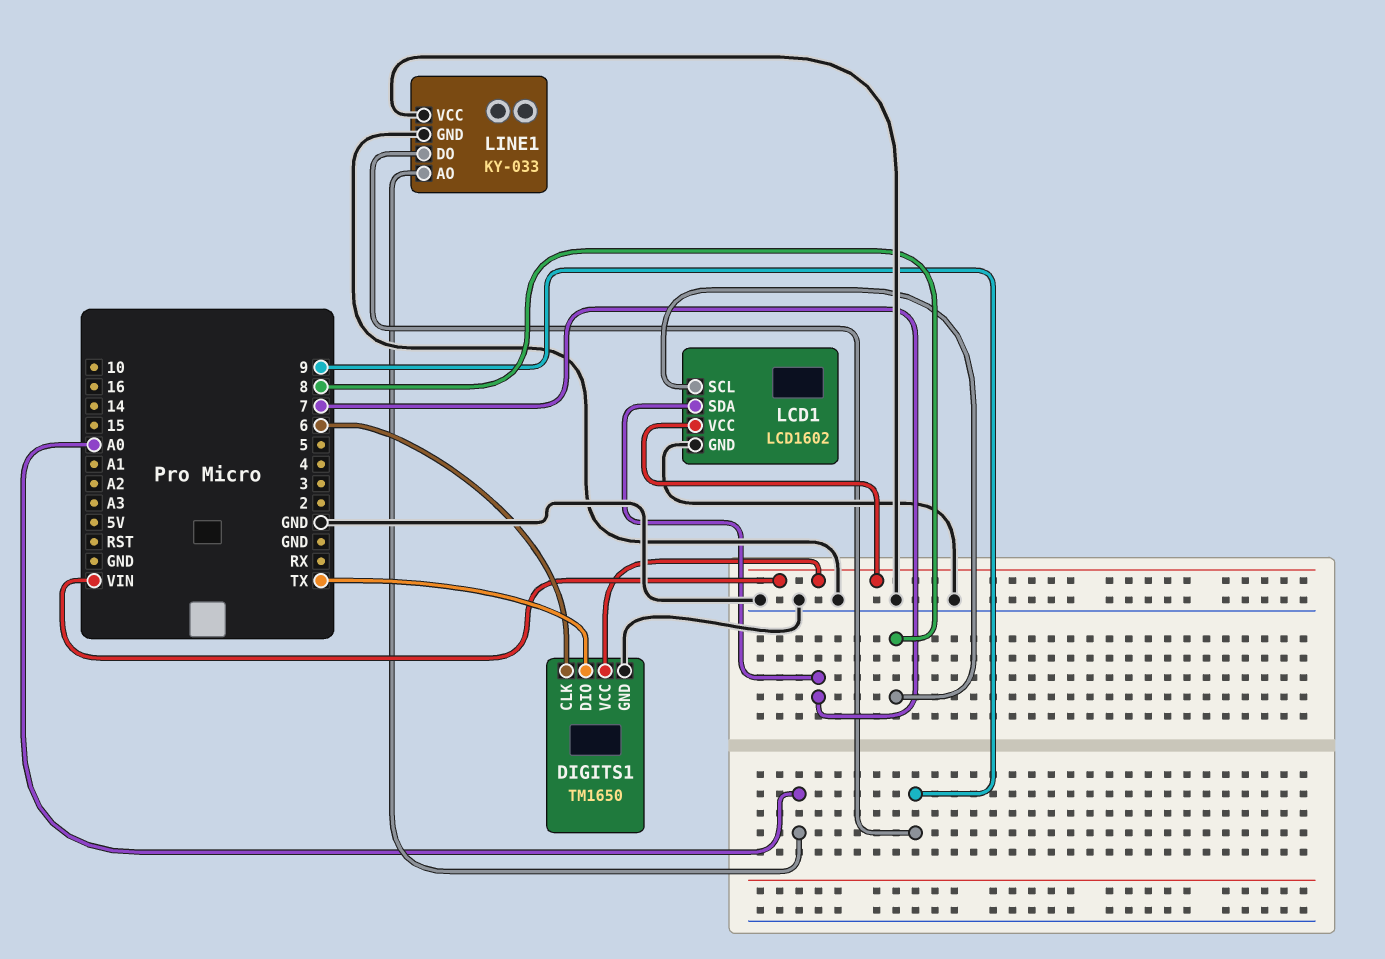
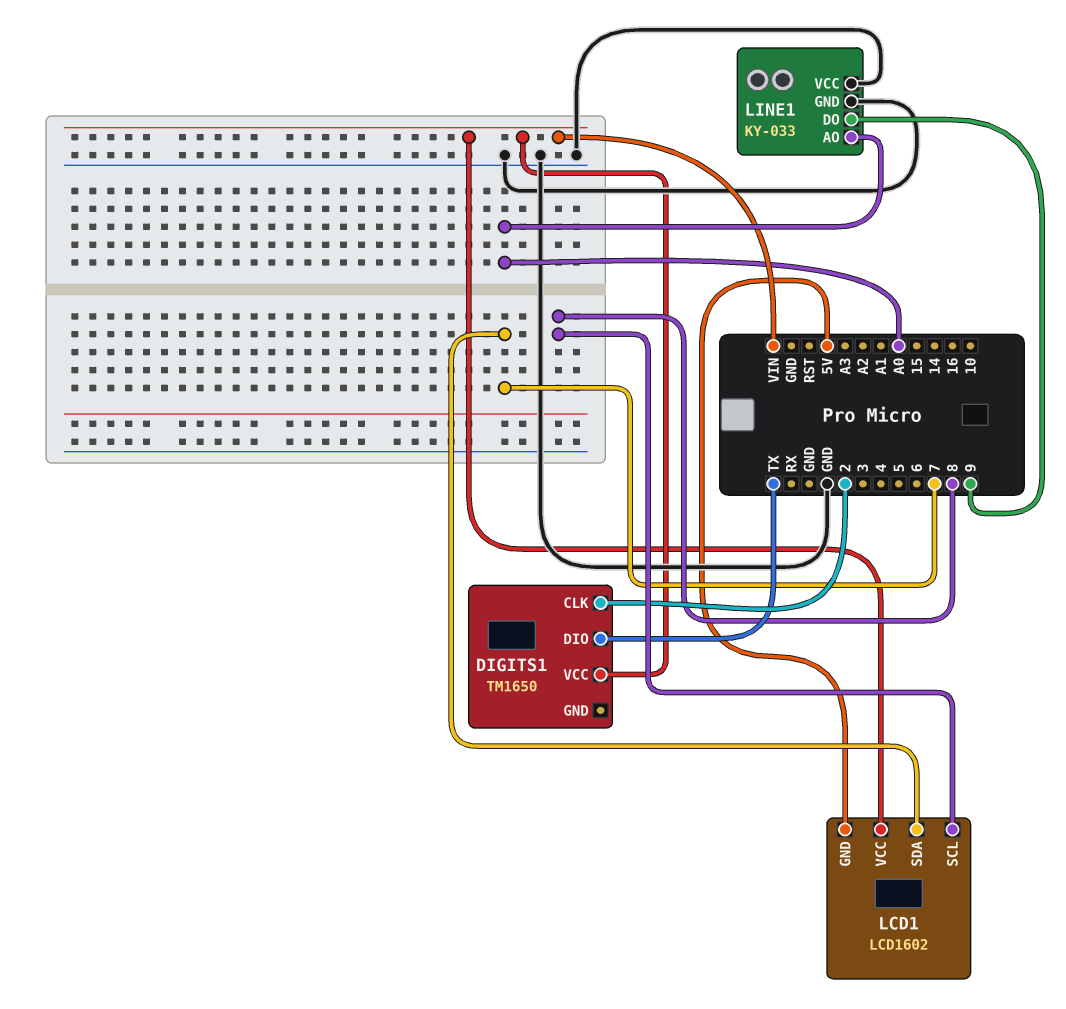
DIGITS1 pin CLK: 6 -> 2
DIGITS1 pin GND: GND -> none
LCD1 pin GND: GND -> 5V

